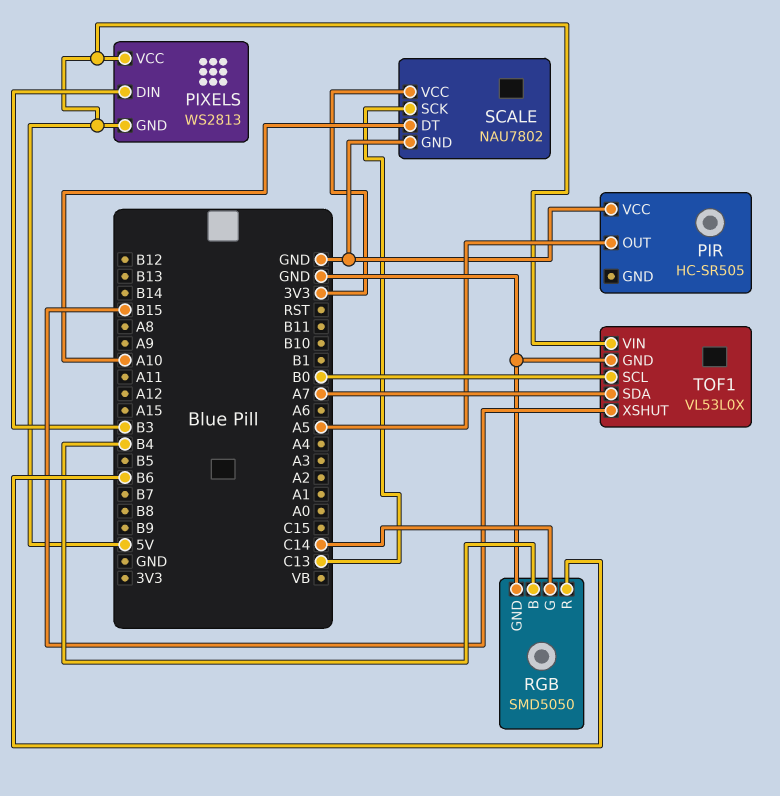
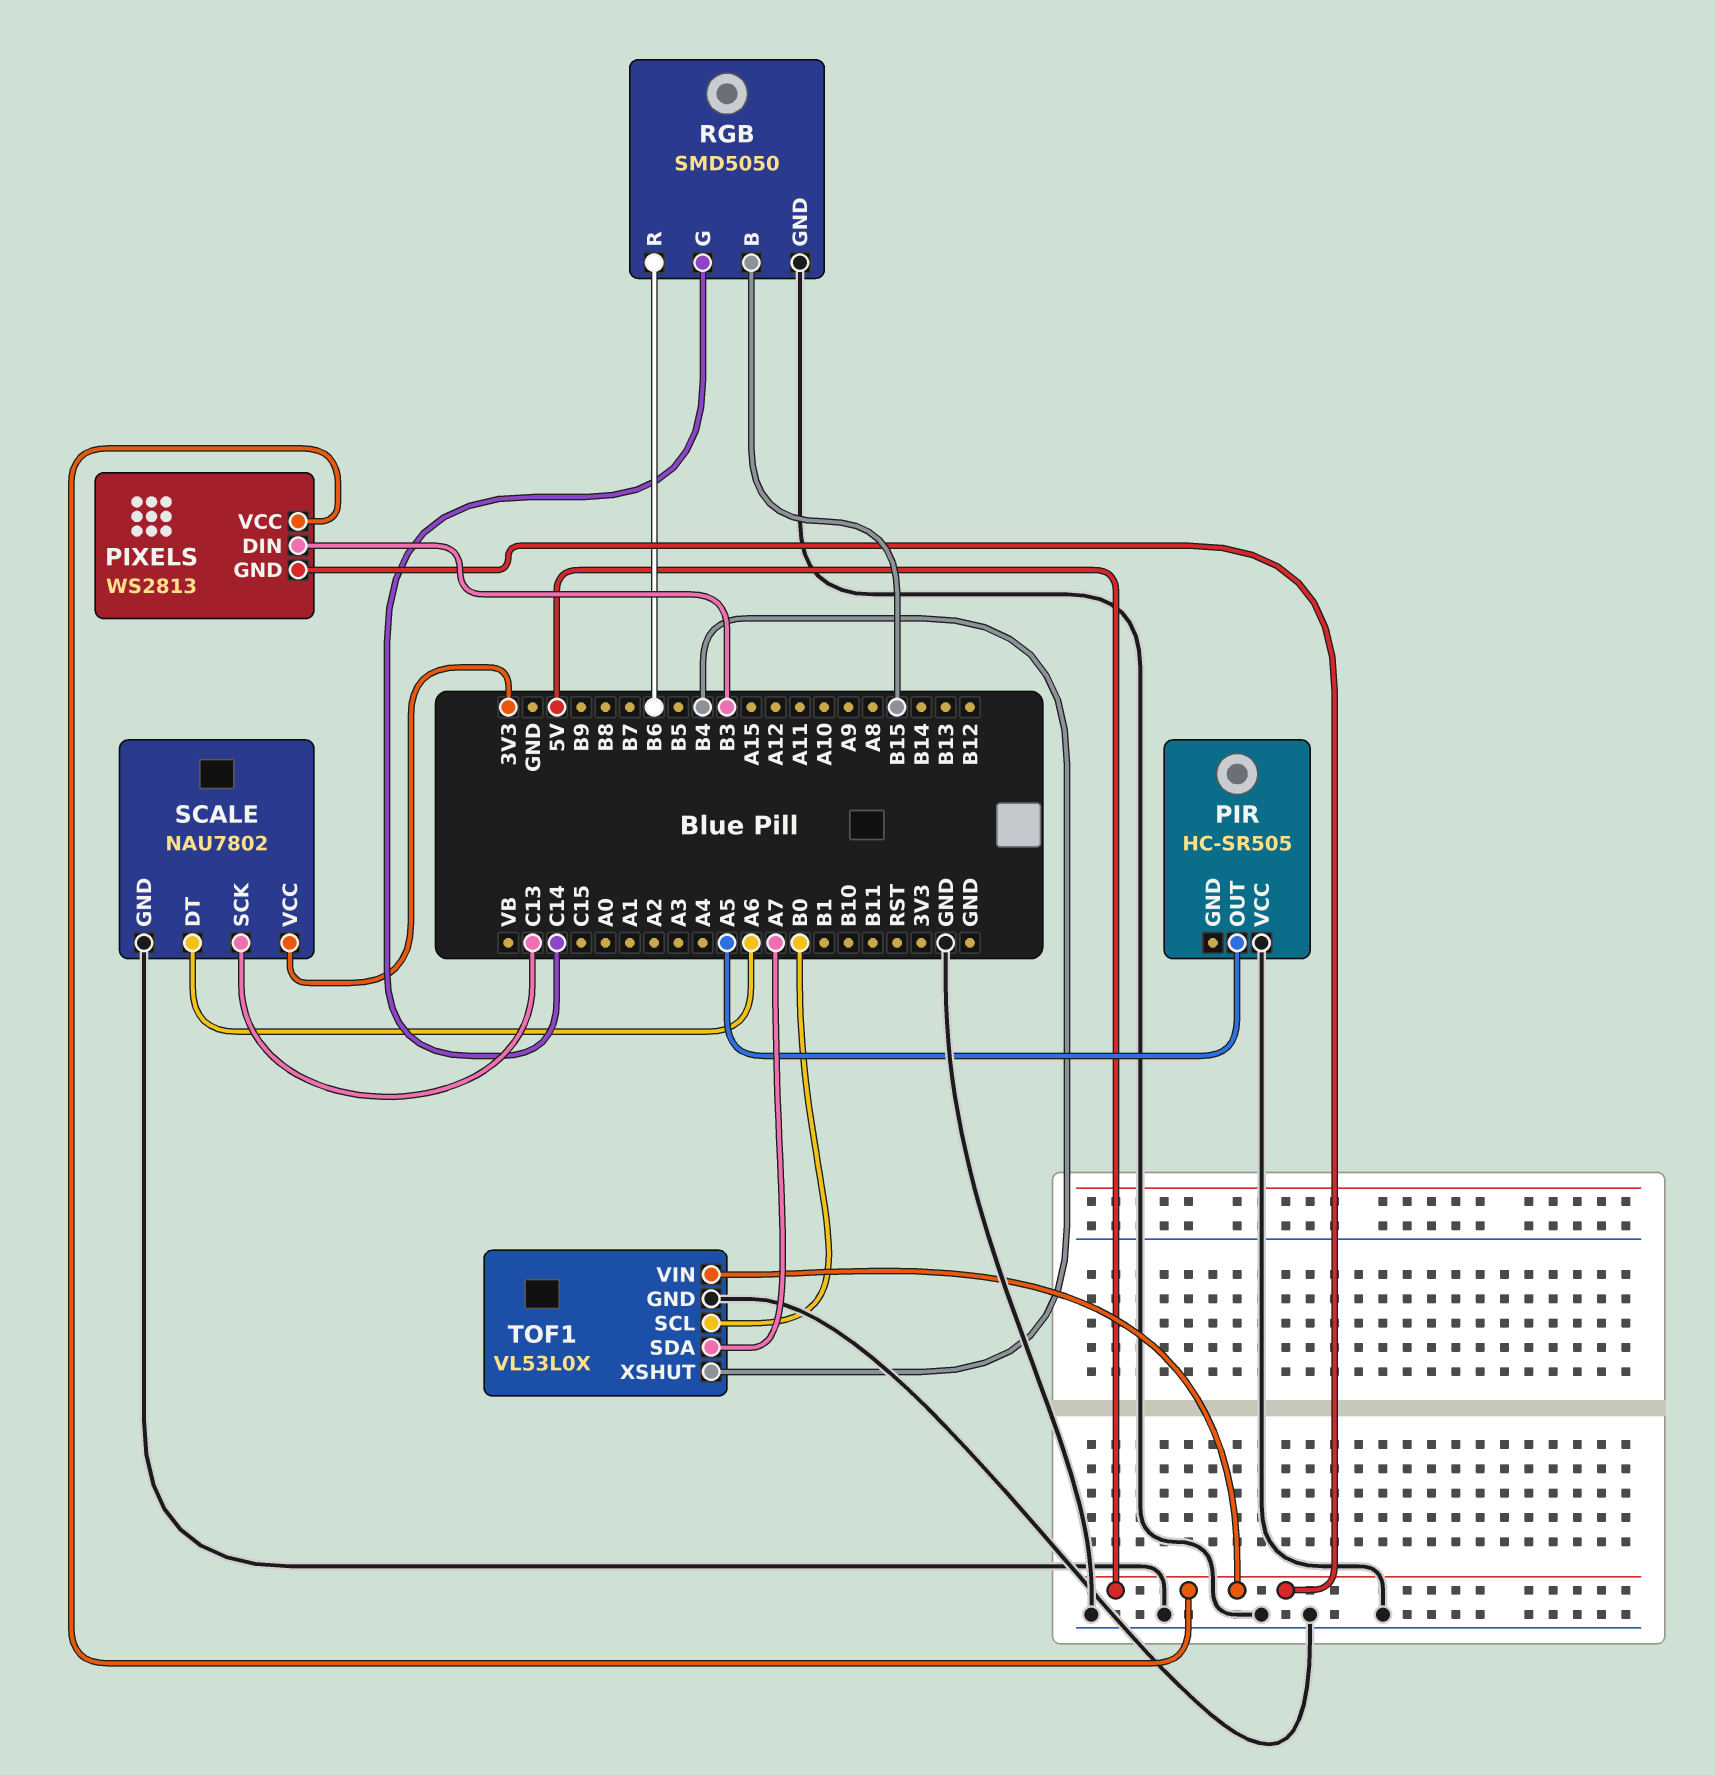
RGB pin B: B4 -> B15
SCALE pin DT: A10 -> A6
TOF1 pin XSHUT: B15 -> B4

